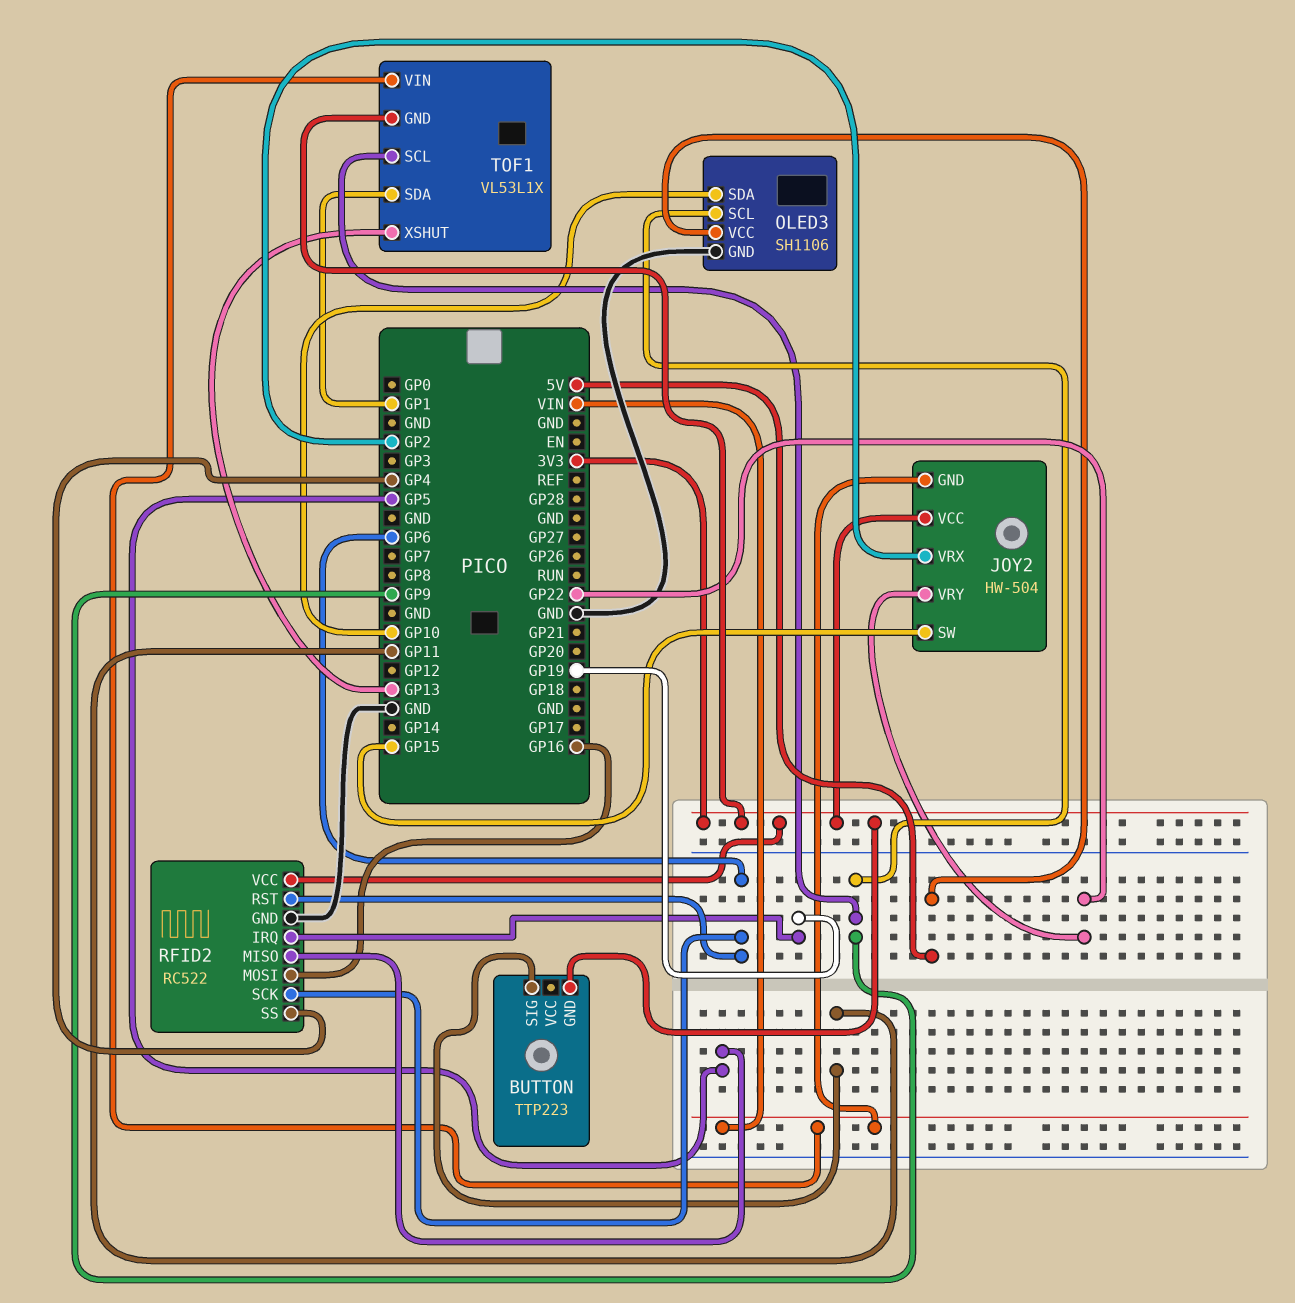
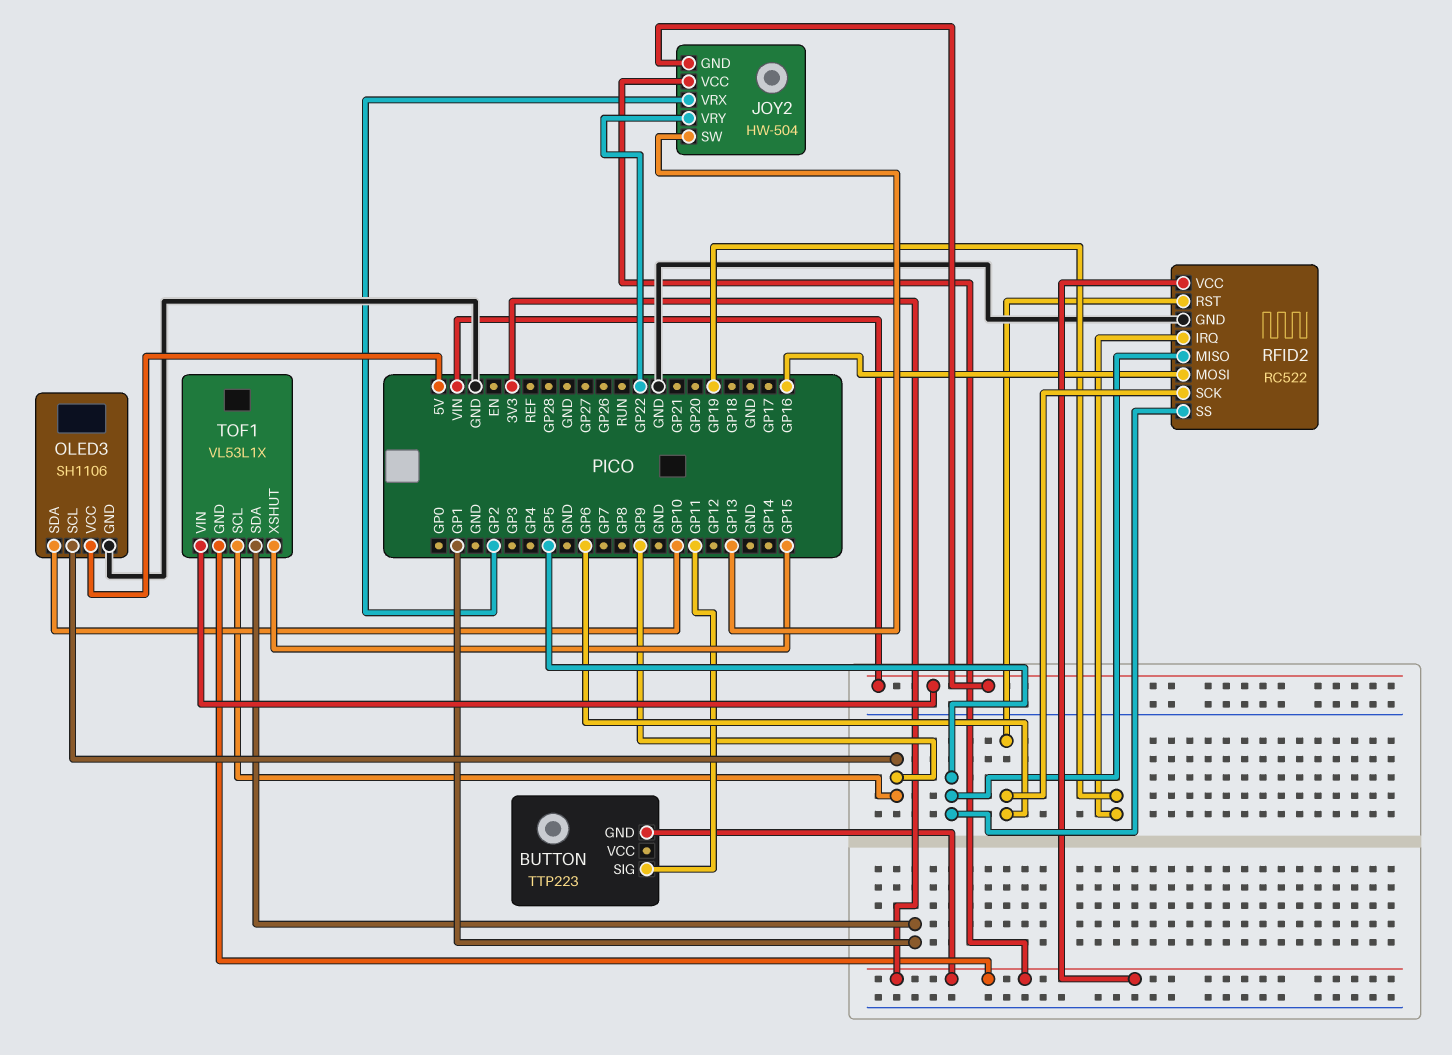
JOY2 pin SW: GP15 -> GP13
RFID2 pin SS: GP4 -> GP5
TOF1 pin XSHUT: GP13 -> GP15

